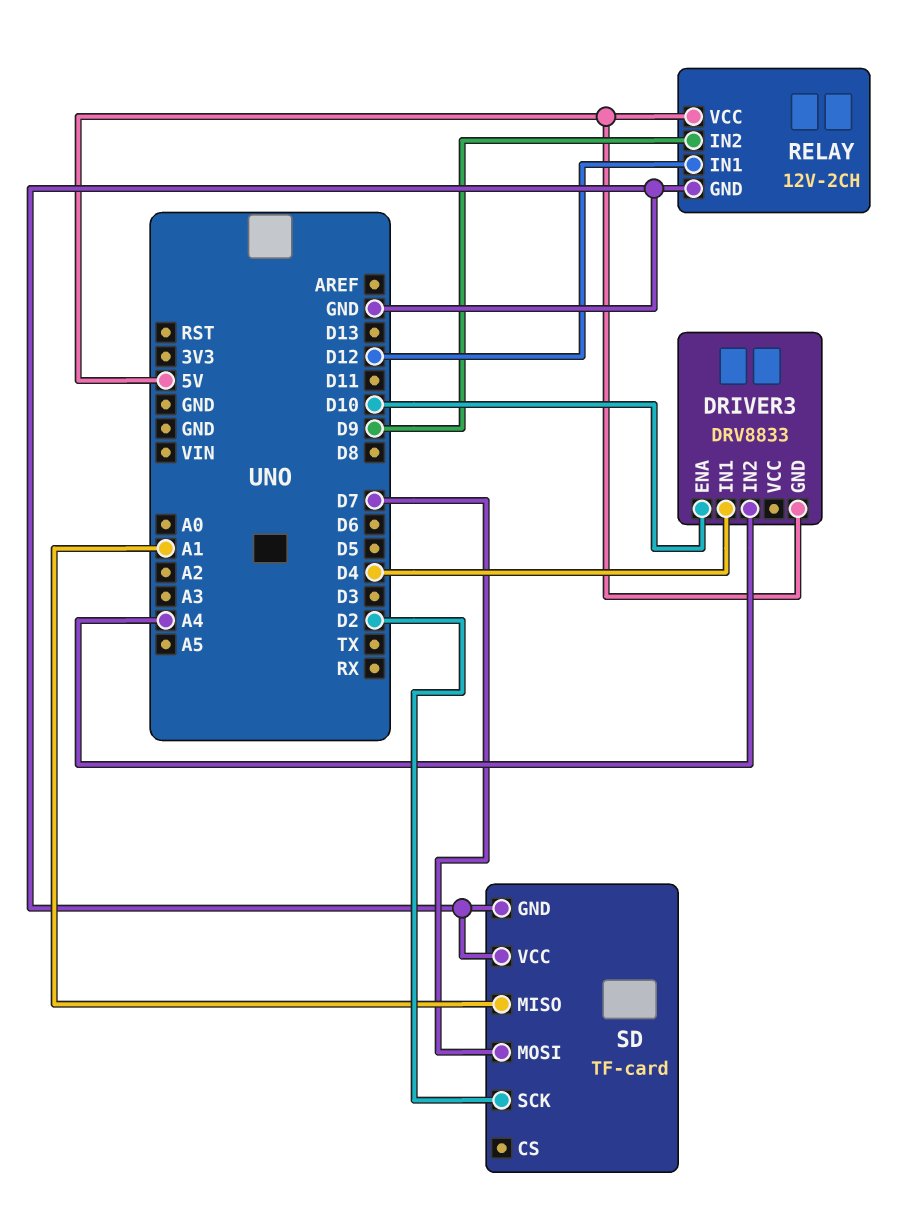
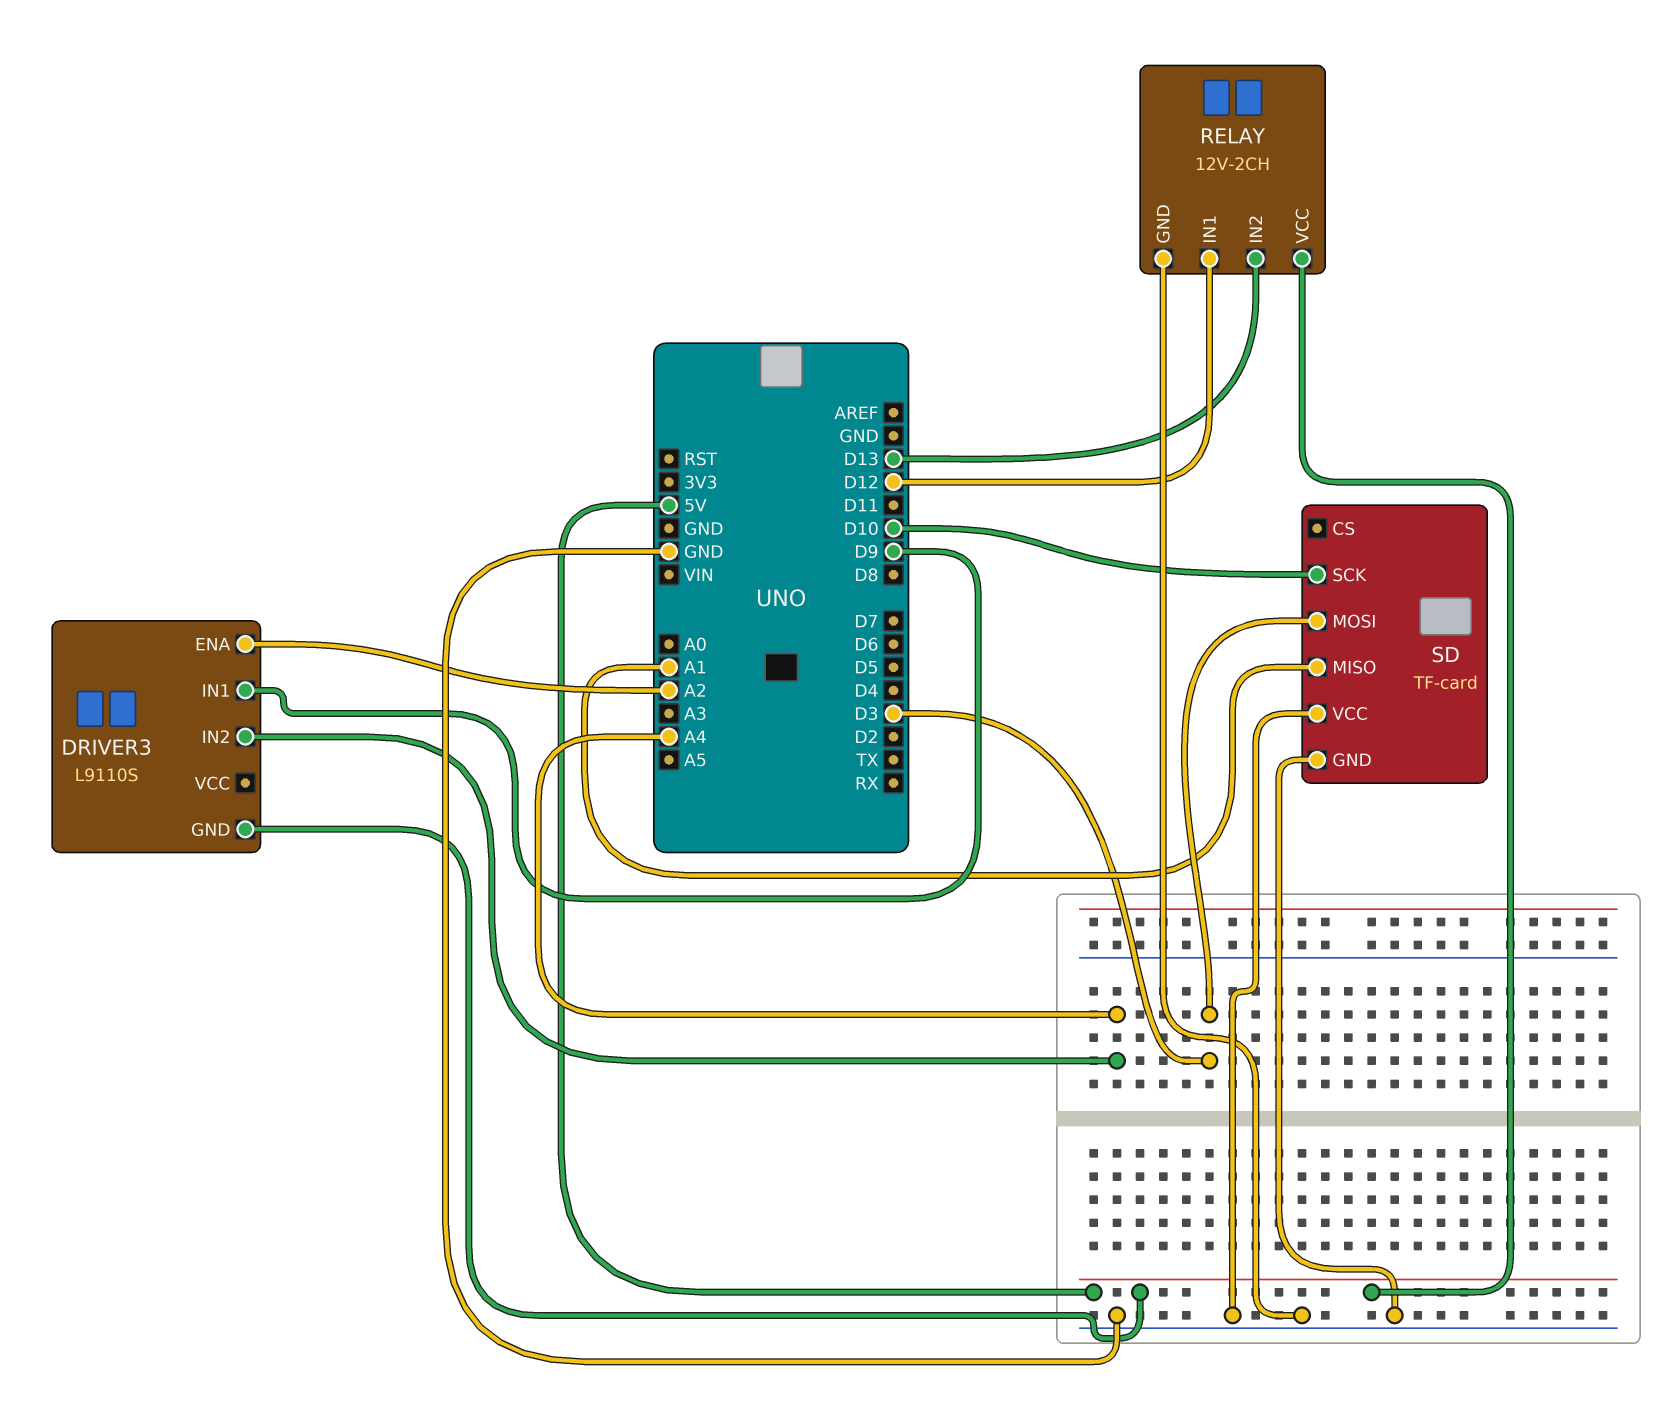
DRIVER3: DRV8833 -> L9110S
DRIVER3 pin ENA: D10 -> A2
DRIVER3 pin IN1: D4 -> D9
RELAY pin IN2: D9 -> D13
SD pin MOSI: D7 -> D3
SD pin SCK: D2 -> D10

